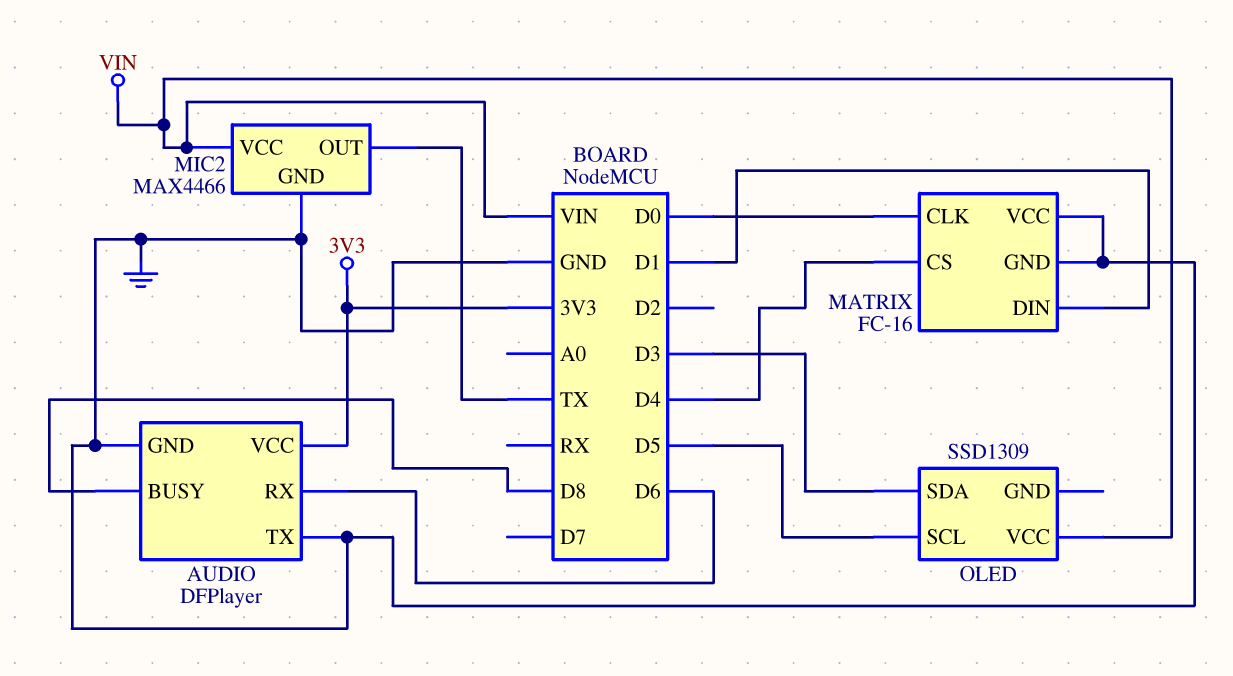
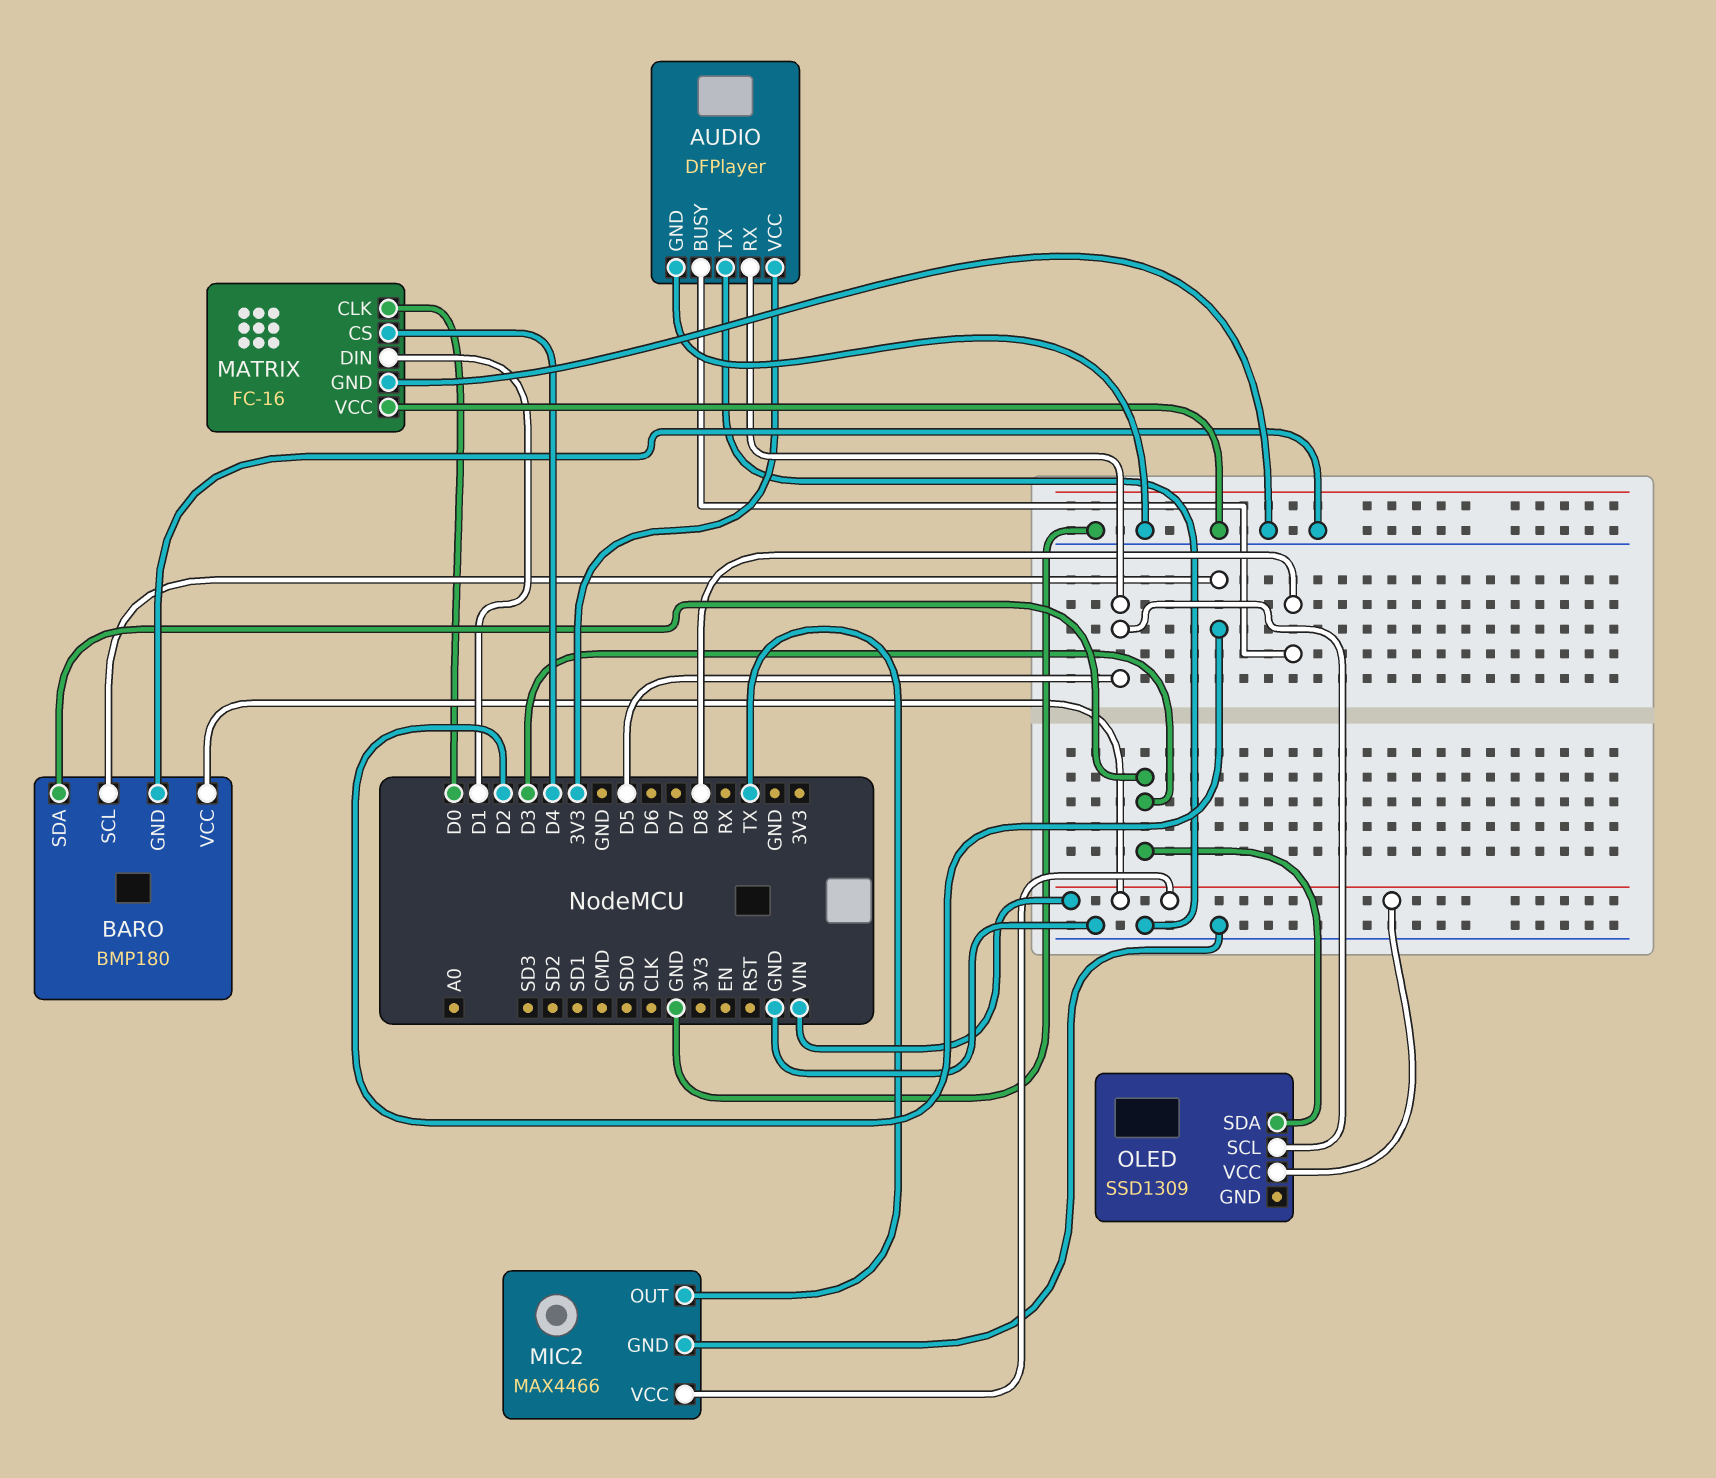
AUDIO pin RX: D6 -> D5
BARO: none -> BMP180
BARO pin GND: none -> GND
BARO pin SCL: none -> D2
BARO pin SDA: none -> D3
BARO pin VCC: none -> VIN

